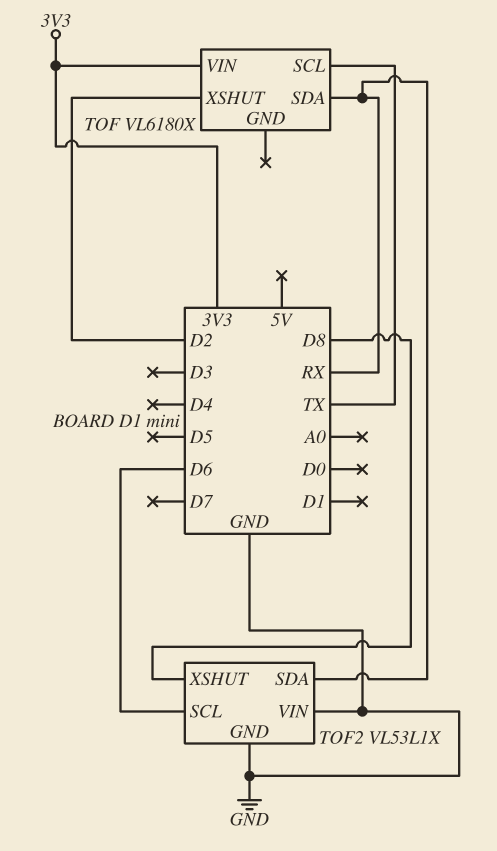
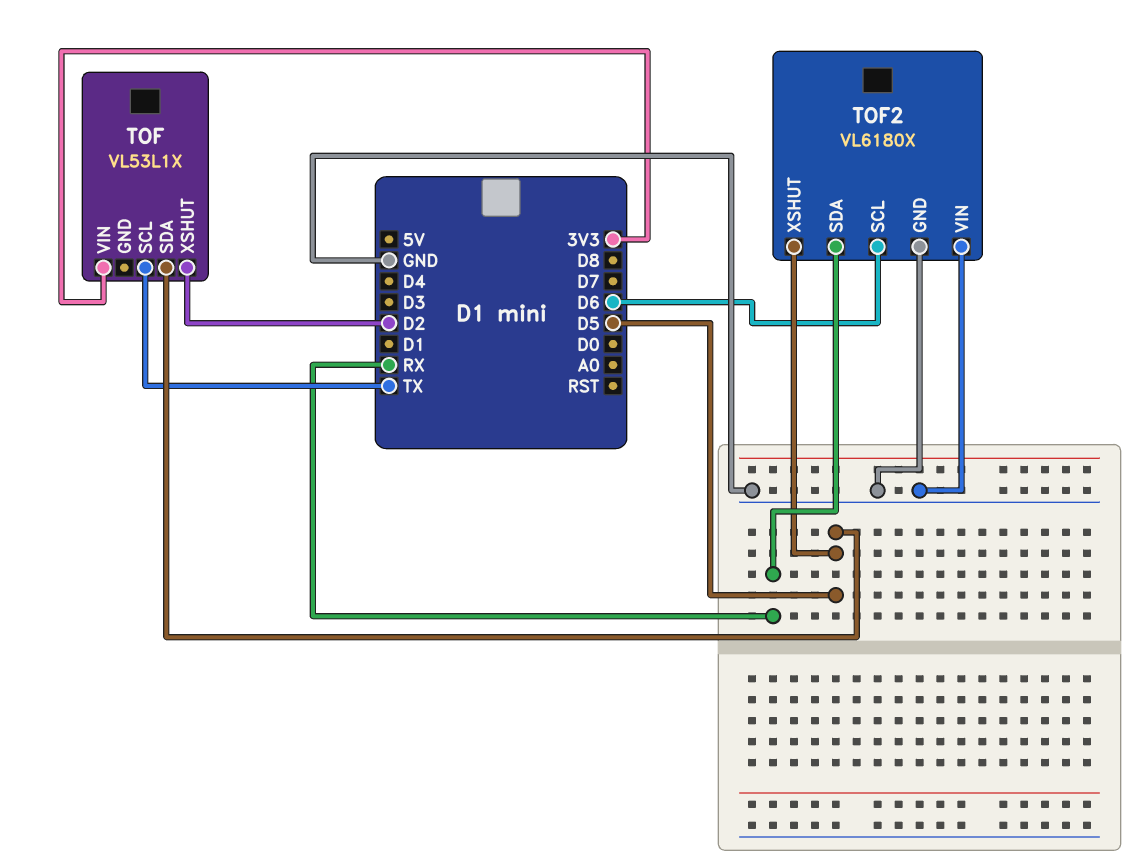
TOF: VL6180X -> VL53L1X
TOF pin SDA: RX -> D5
TOF2: VL53L1X -> VL6180X
TOF2 pin XSHUT: D8 -> D5

